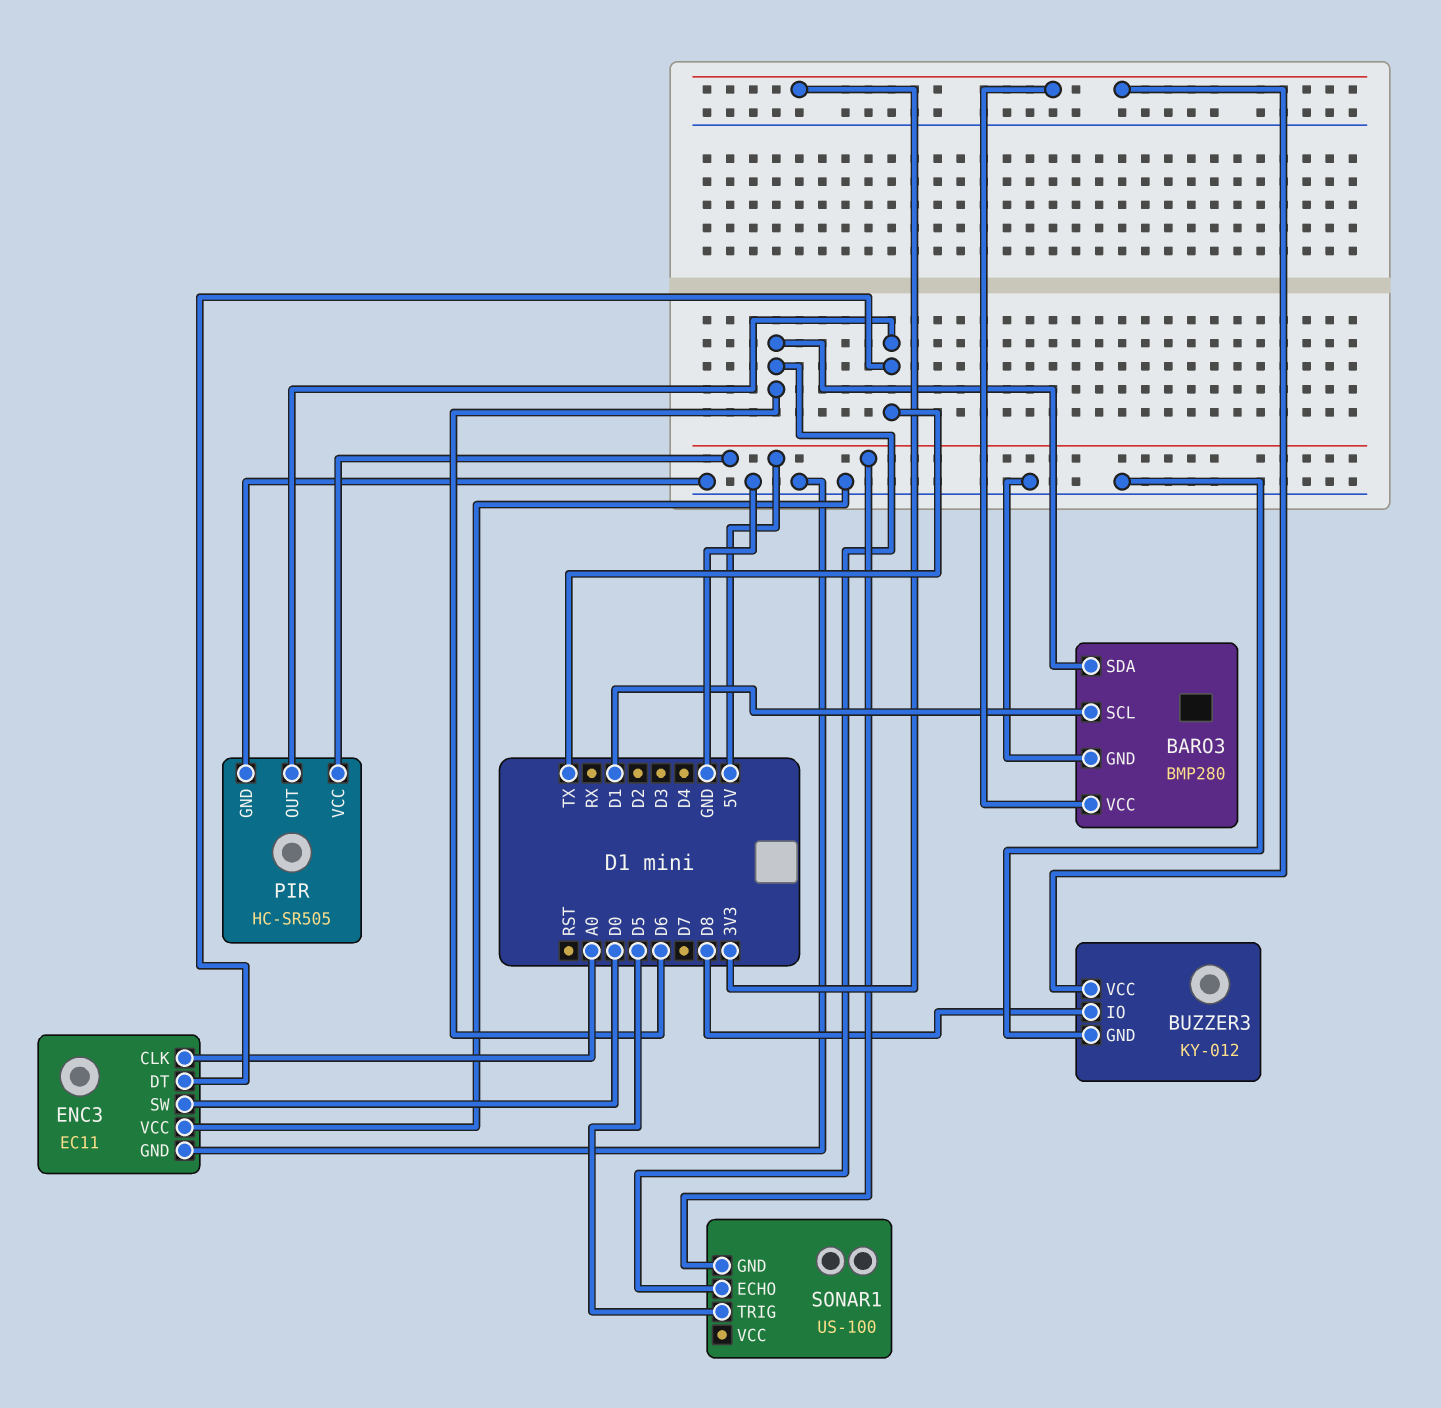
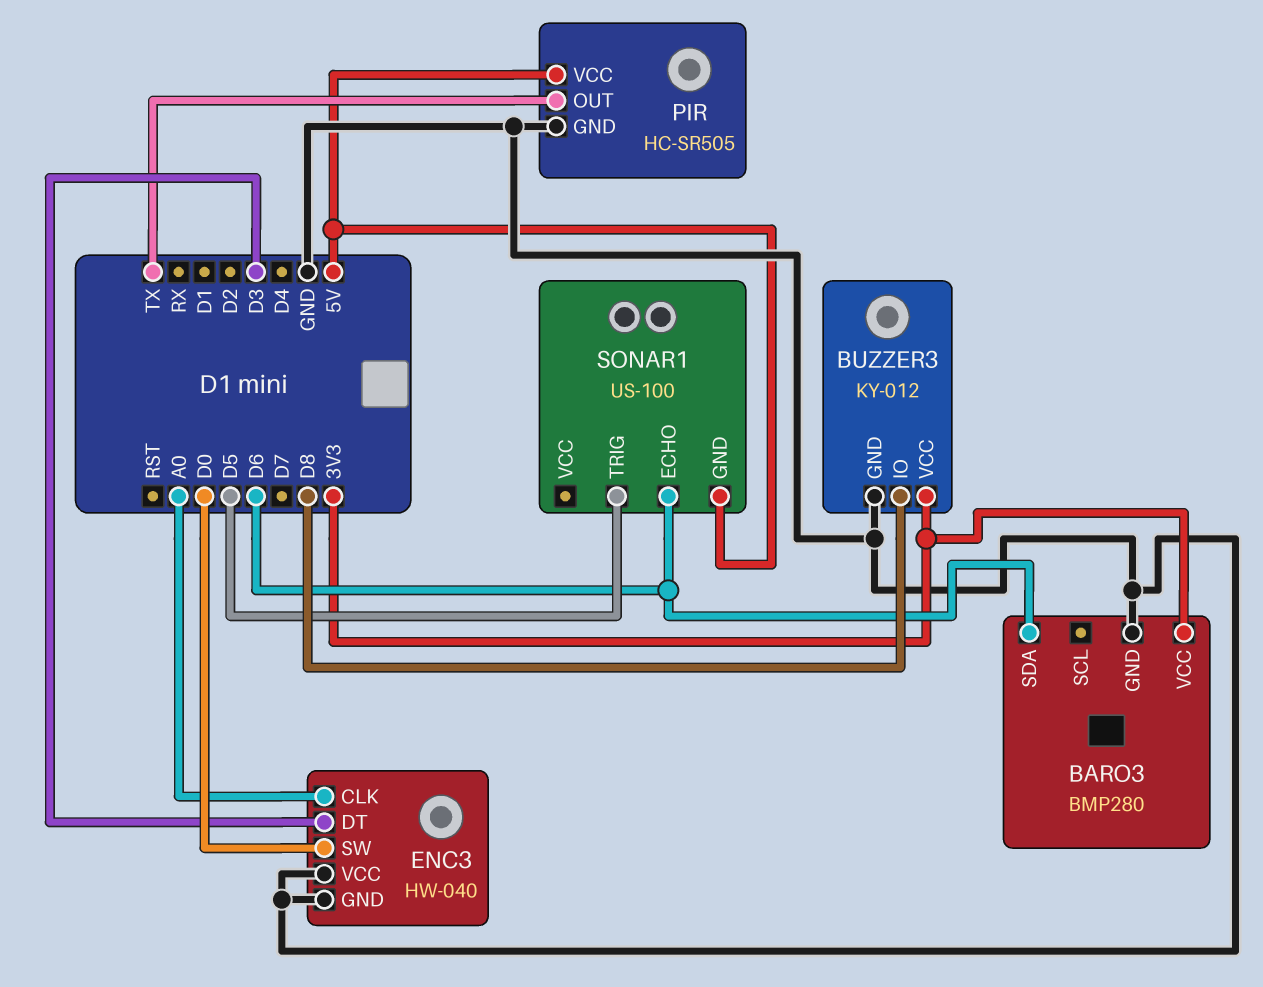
BARO3 pin SCL: D1 -> none
ENC3: EC11 -> HW-040
ENC3 pin DT: TX -> D3

